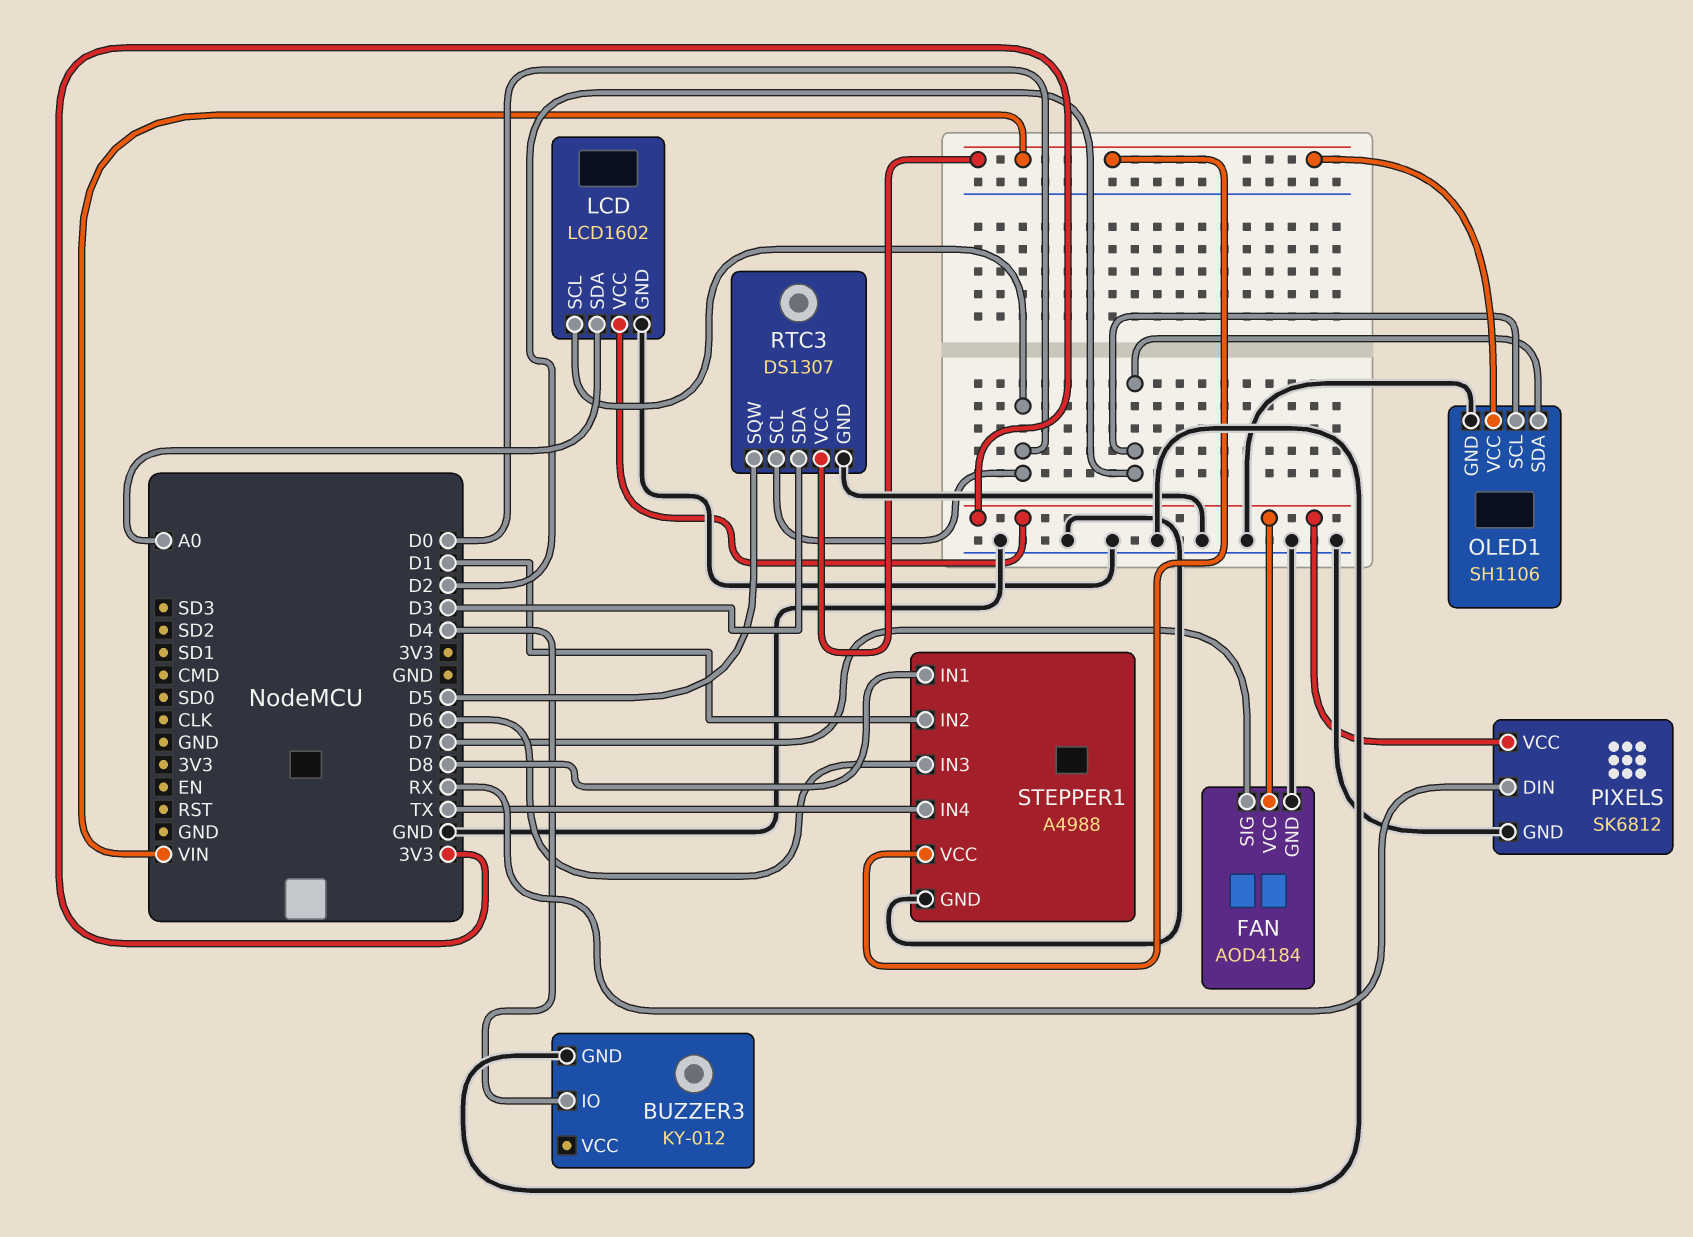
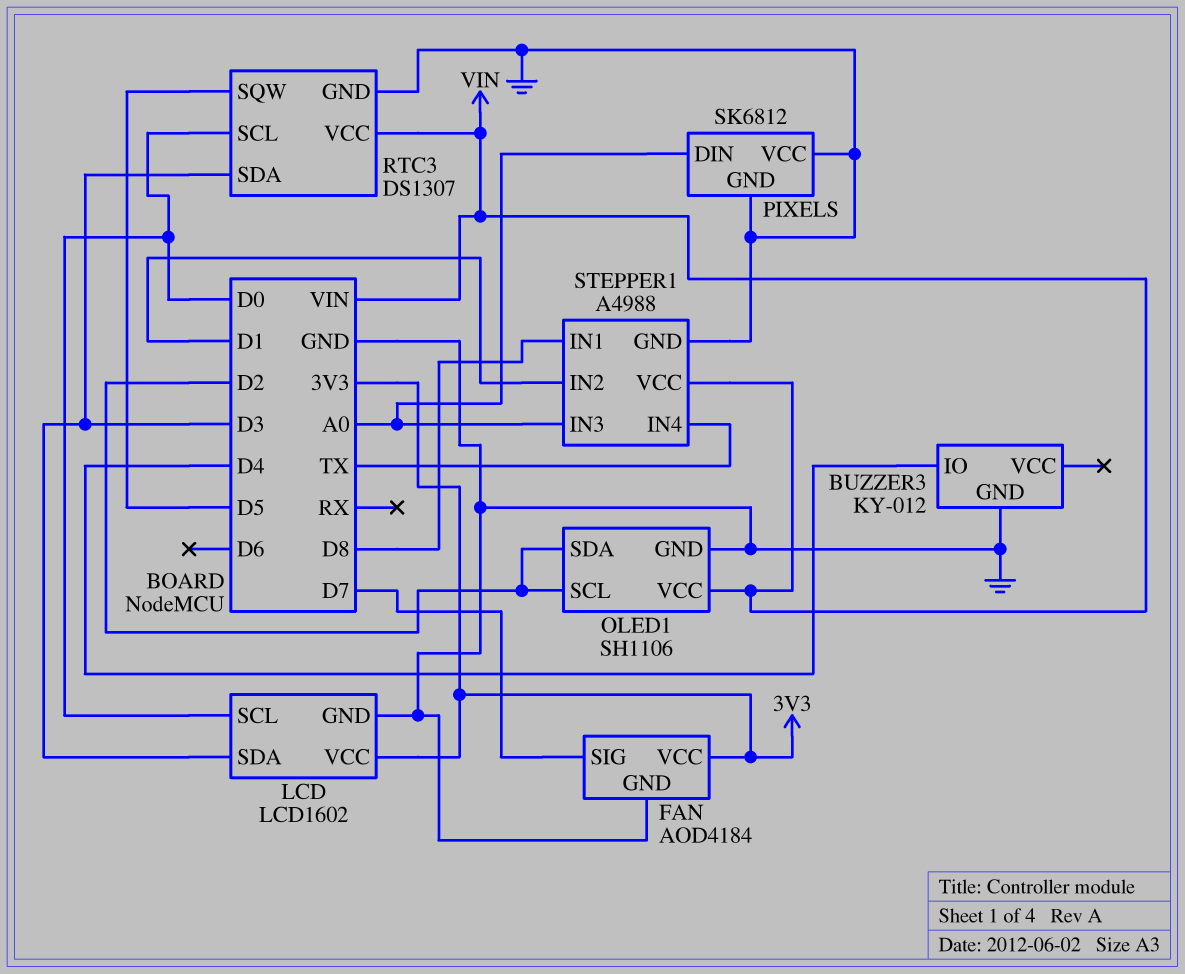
LCD pin SDA: A0 -> D3
PIXELS pin DIN: RX -> A0
PIXELS pin VCC: 3V3 -> GND
STEPPER1 pin IN3: D6 -> A0

